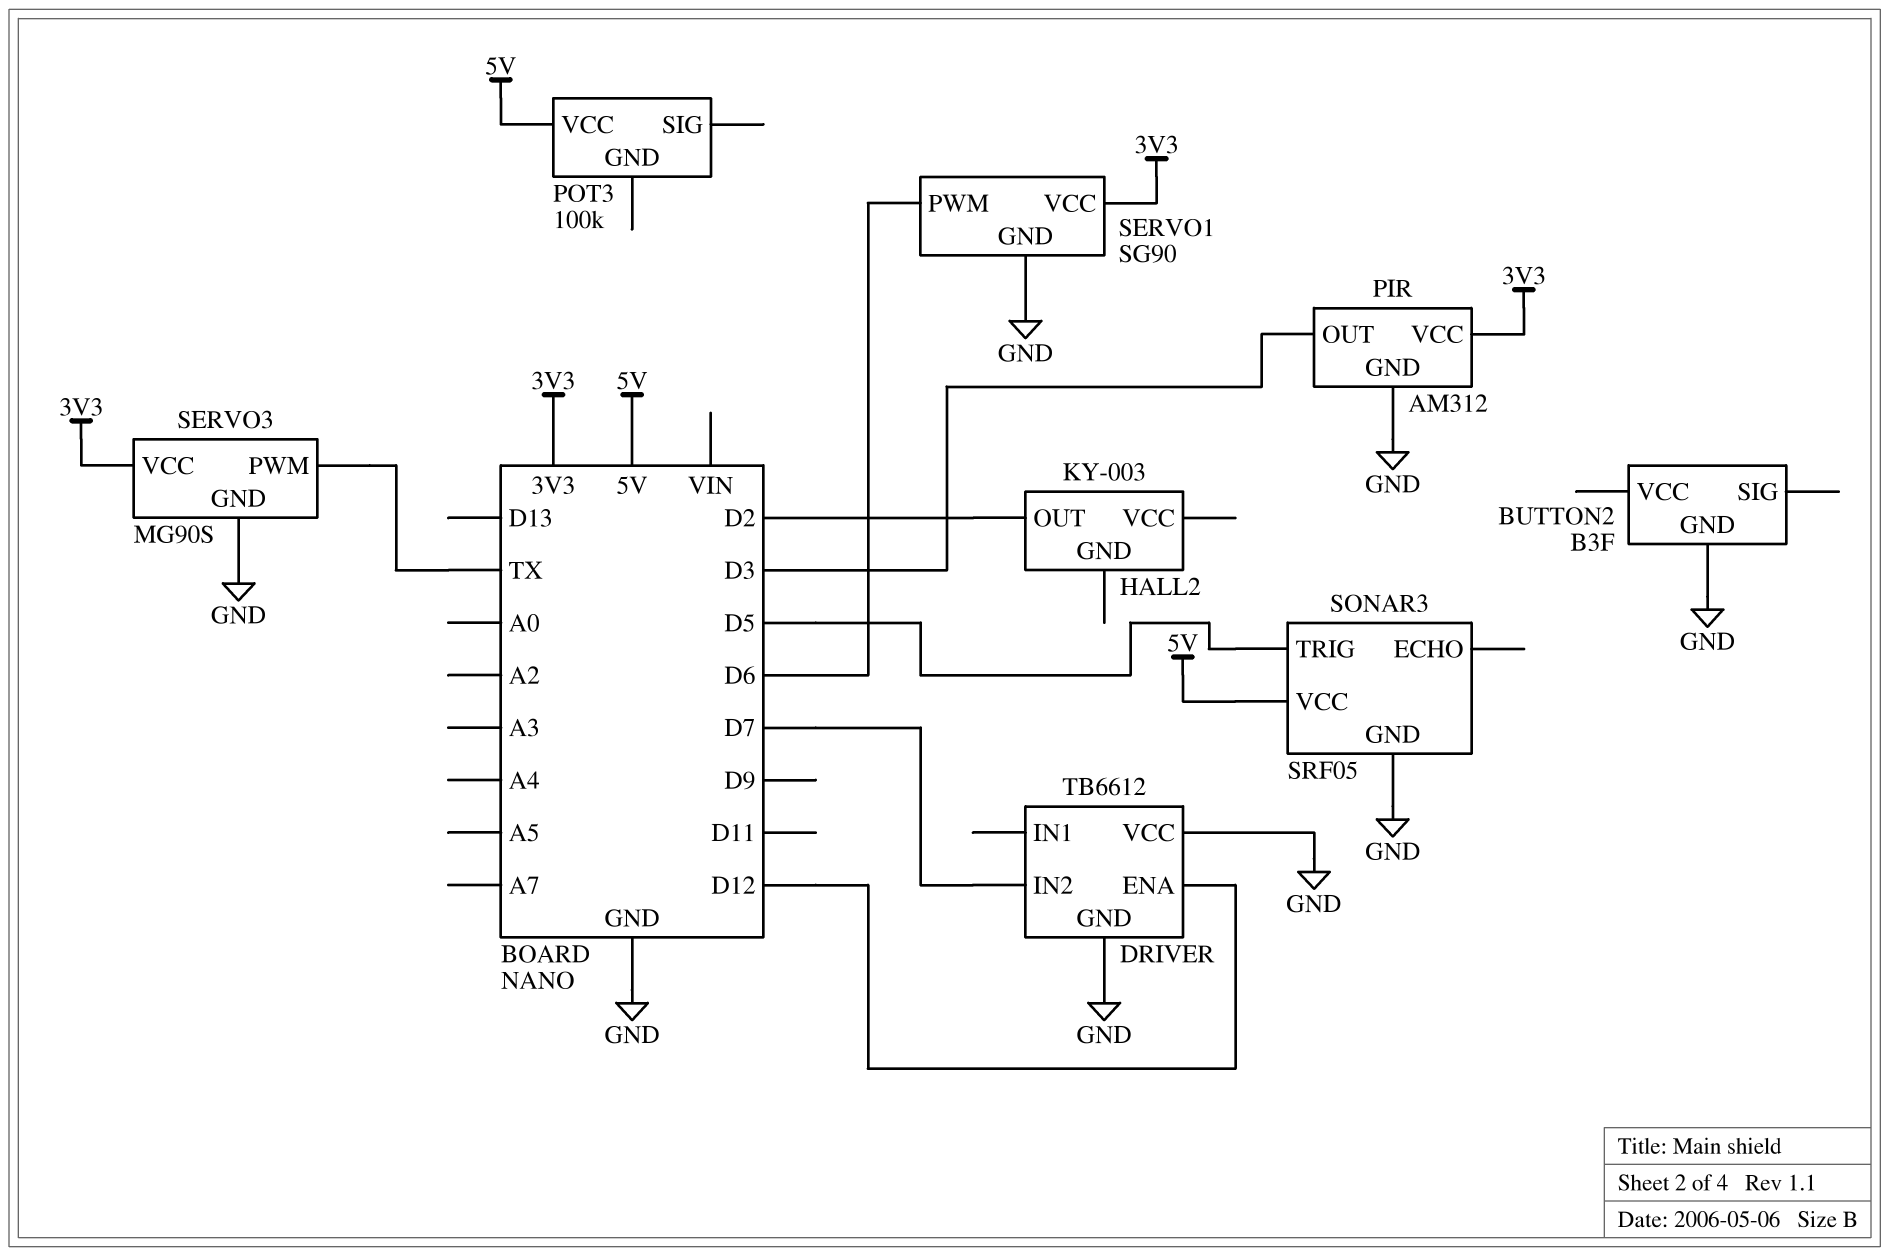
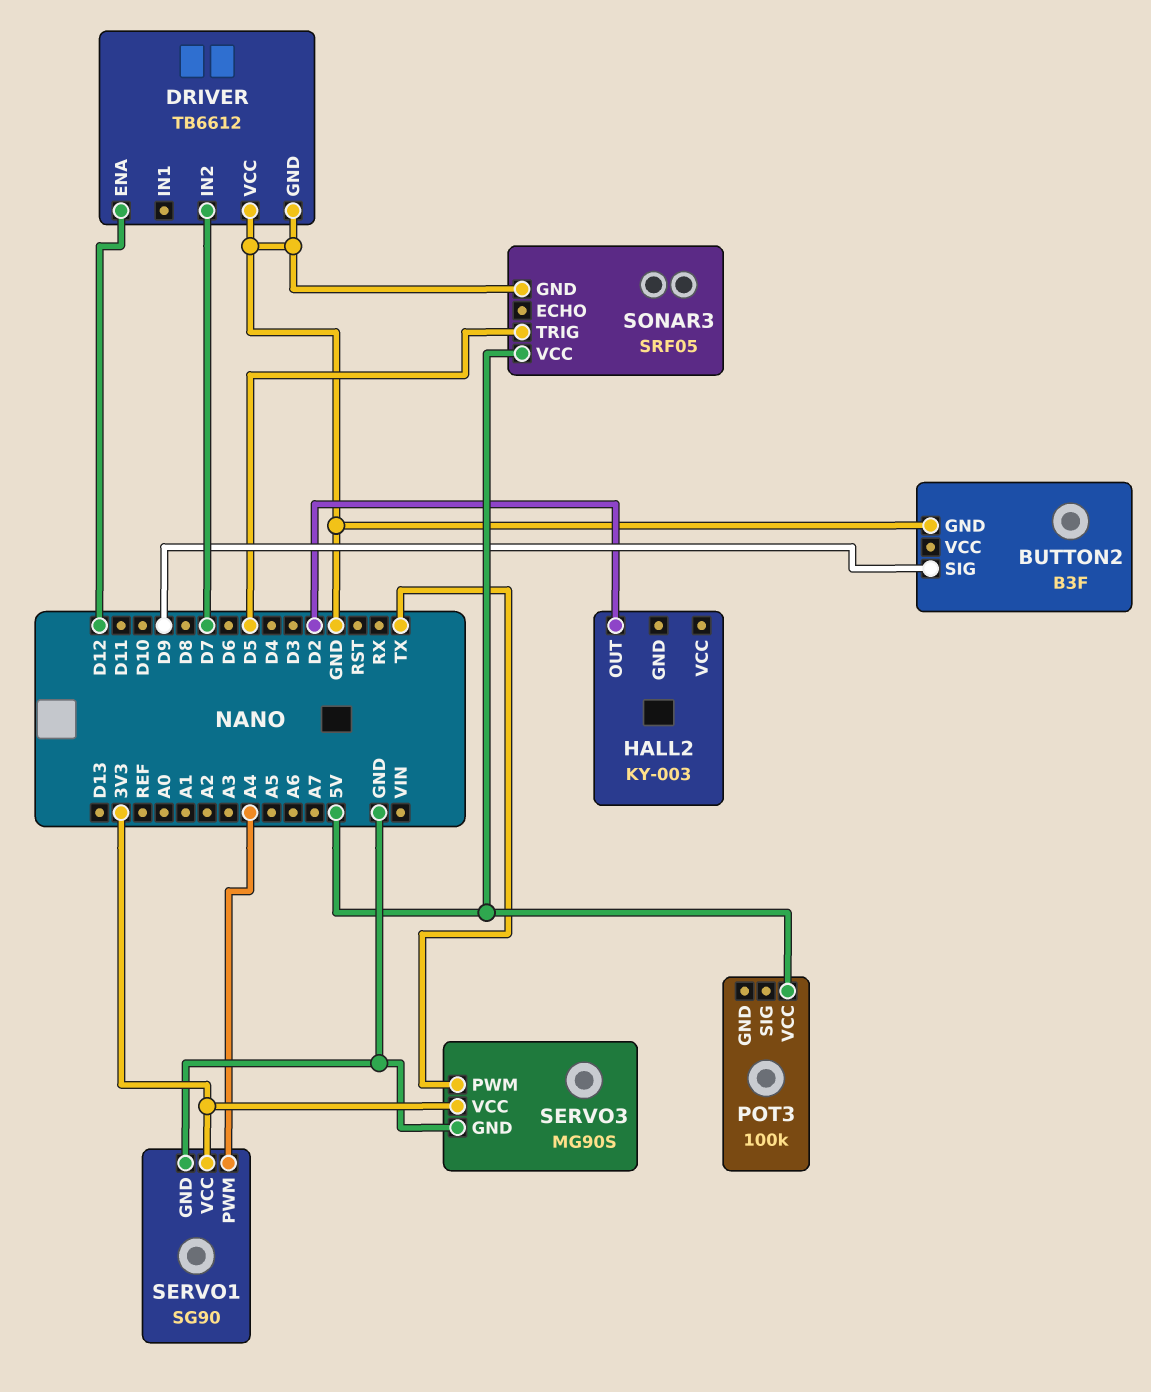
BUTTON2 pin SIG: none -> D9
PIR: AM312 -> none
PIR pin GND: GND -> none
PIR pin OUT: D3 -> none
PIR pin VCC: 3V3 -> none
SERVO1 pin PWM: D6 -> A4

